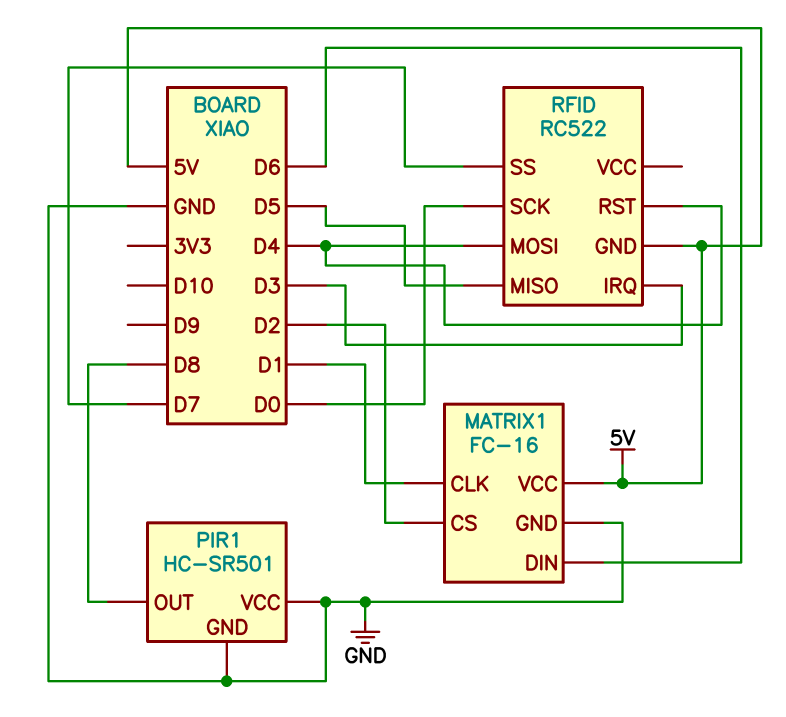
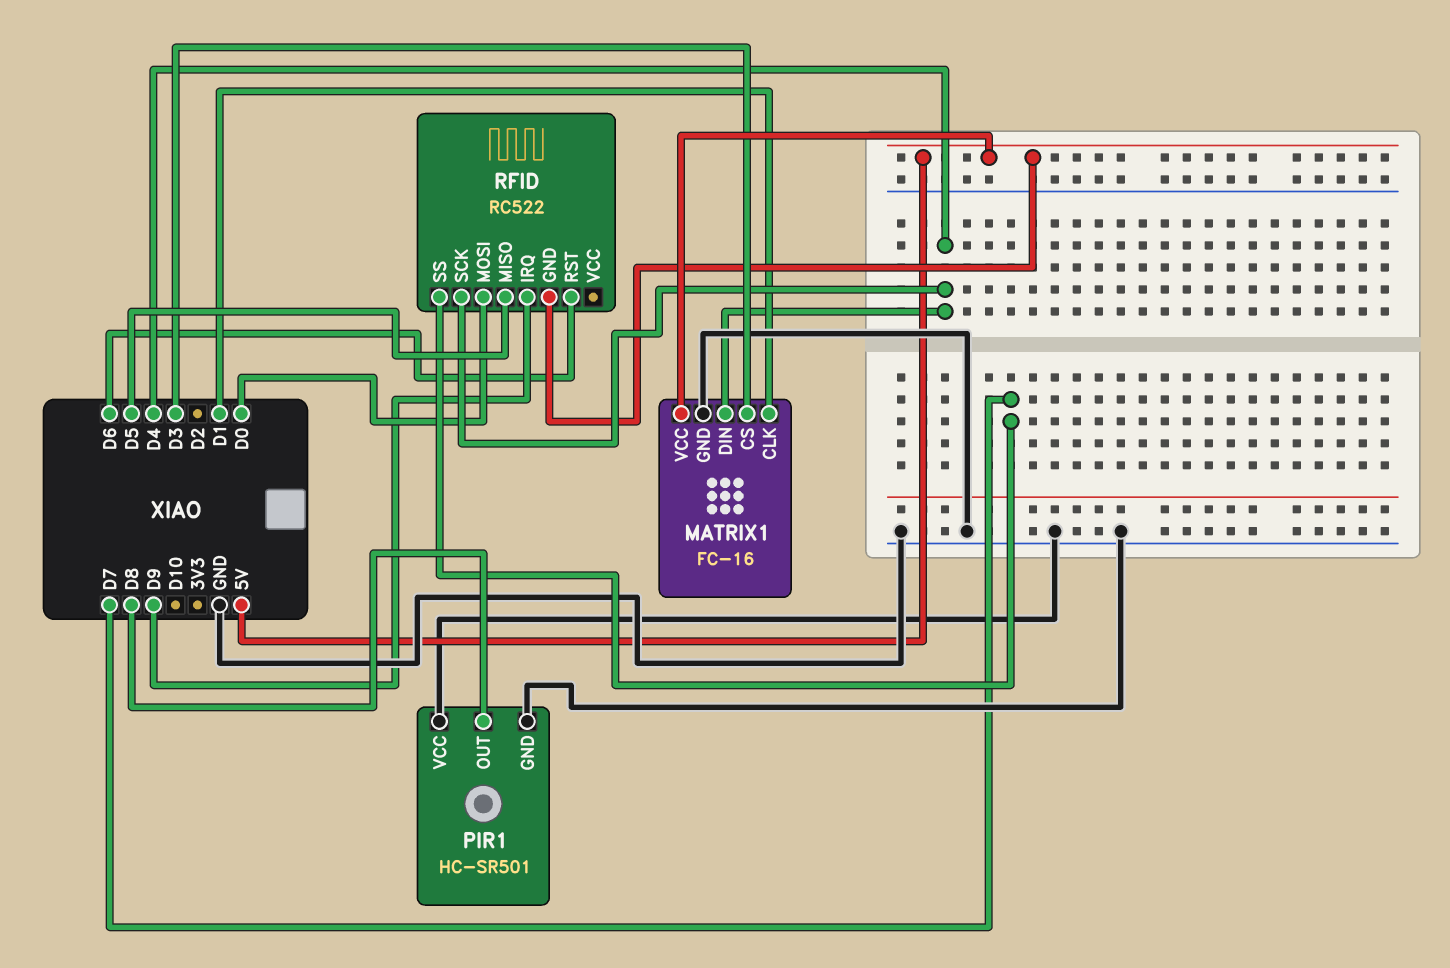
MATRIX1 pin CS: D2 -> D3
MATRIX1 pin DIN: D6 -> D4
RFID pin IRQ: D3 -> D9
RFID pin MOSI: D4 -> D0
RFID pin RST: D4 -> D6
RFID pin SCK: D0 -> D4

